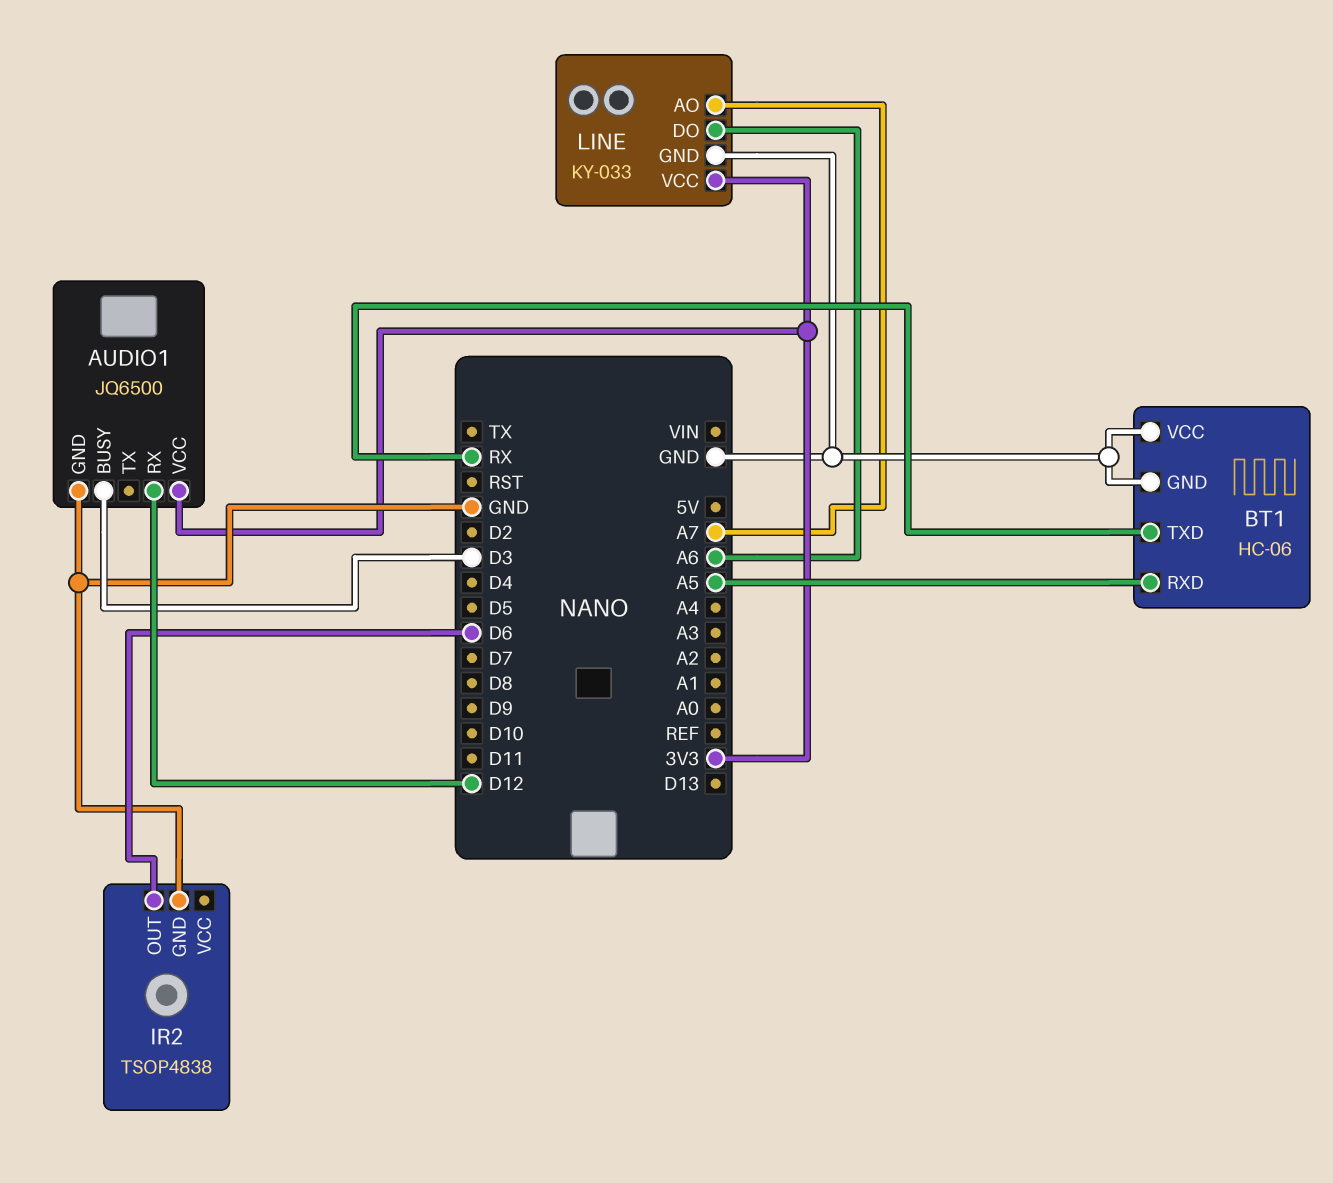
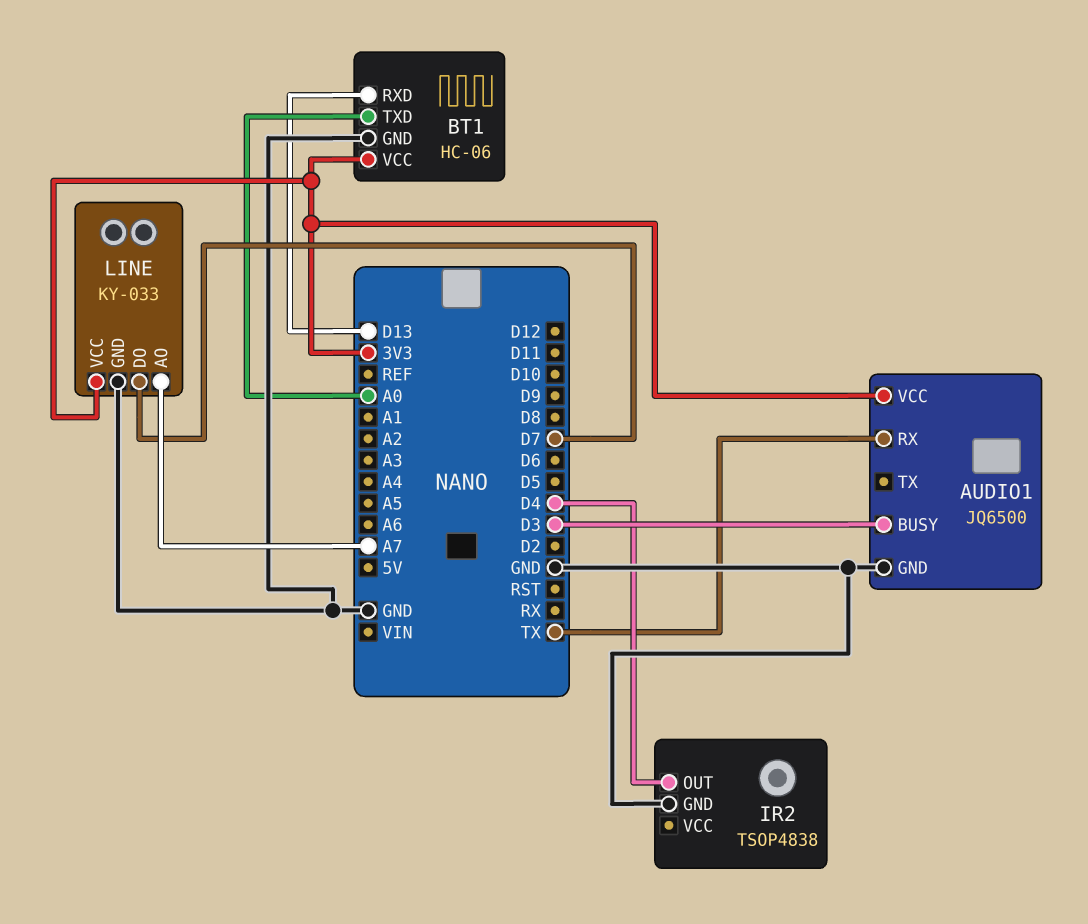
AUDIO1 pin RX: D12 -> TX
BT1 pin RXD: A5 -> D13
BT1 pin TXD: RX -> A0
BT1 pin VCC: GND -> 3V3
IR2 pin OUT: D6 -> D4
LINE pin DO: A6 -> D7

